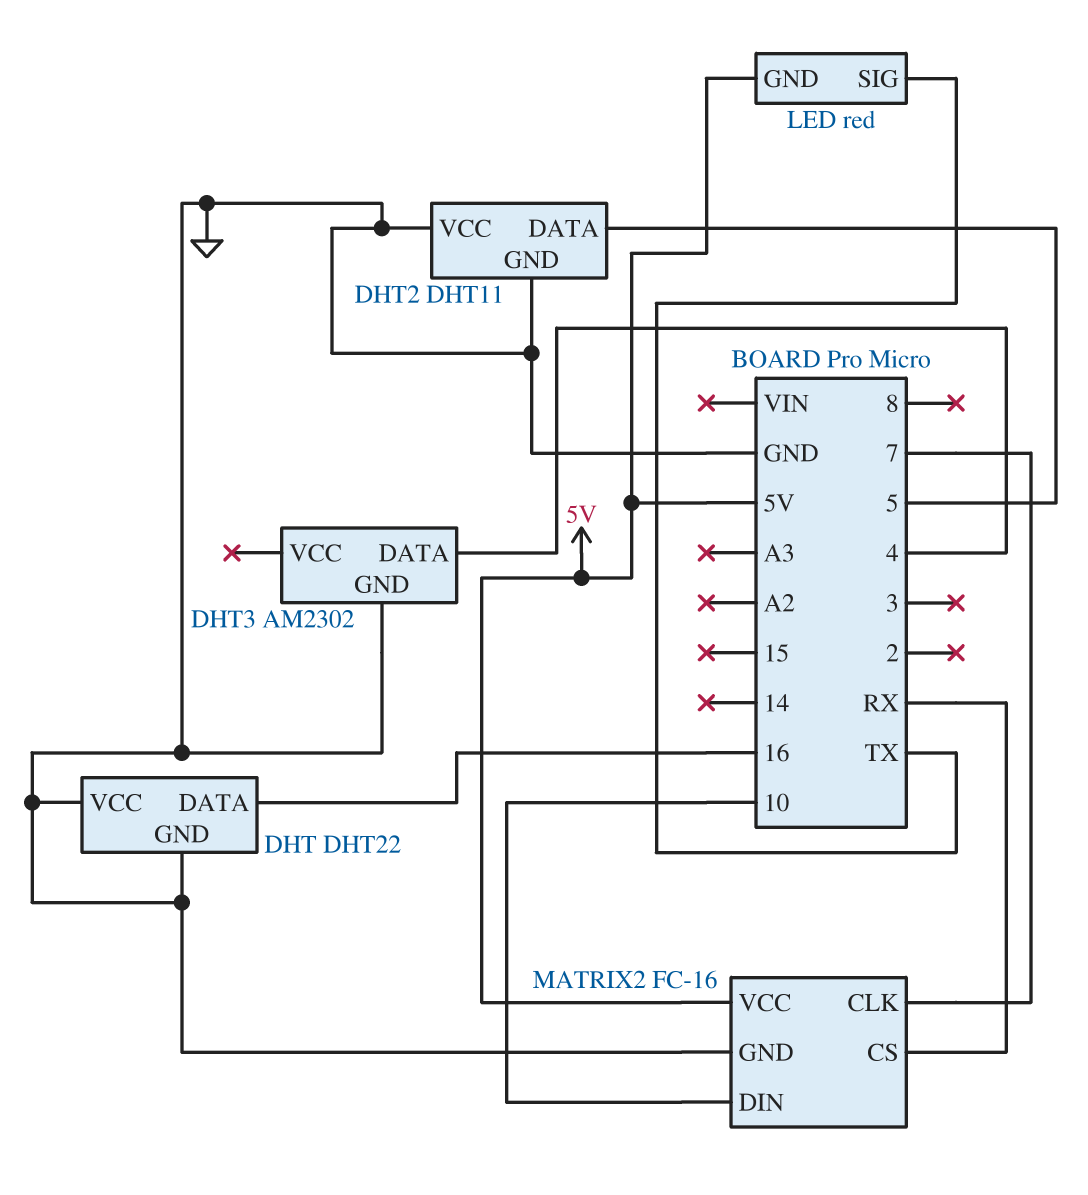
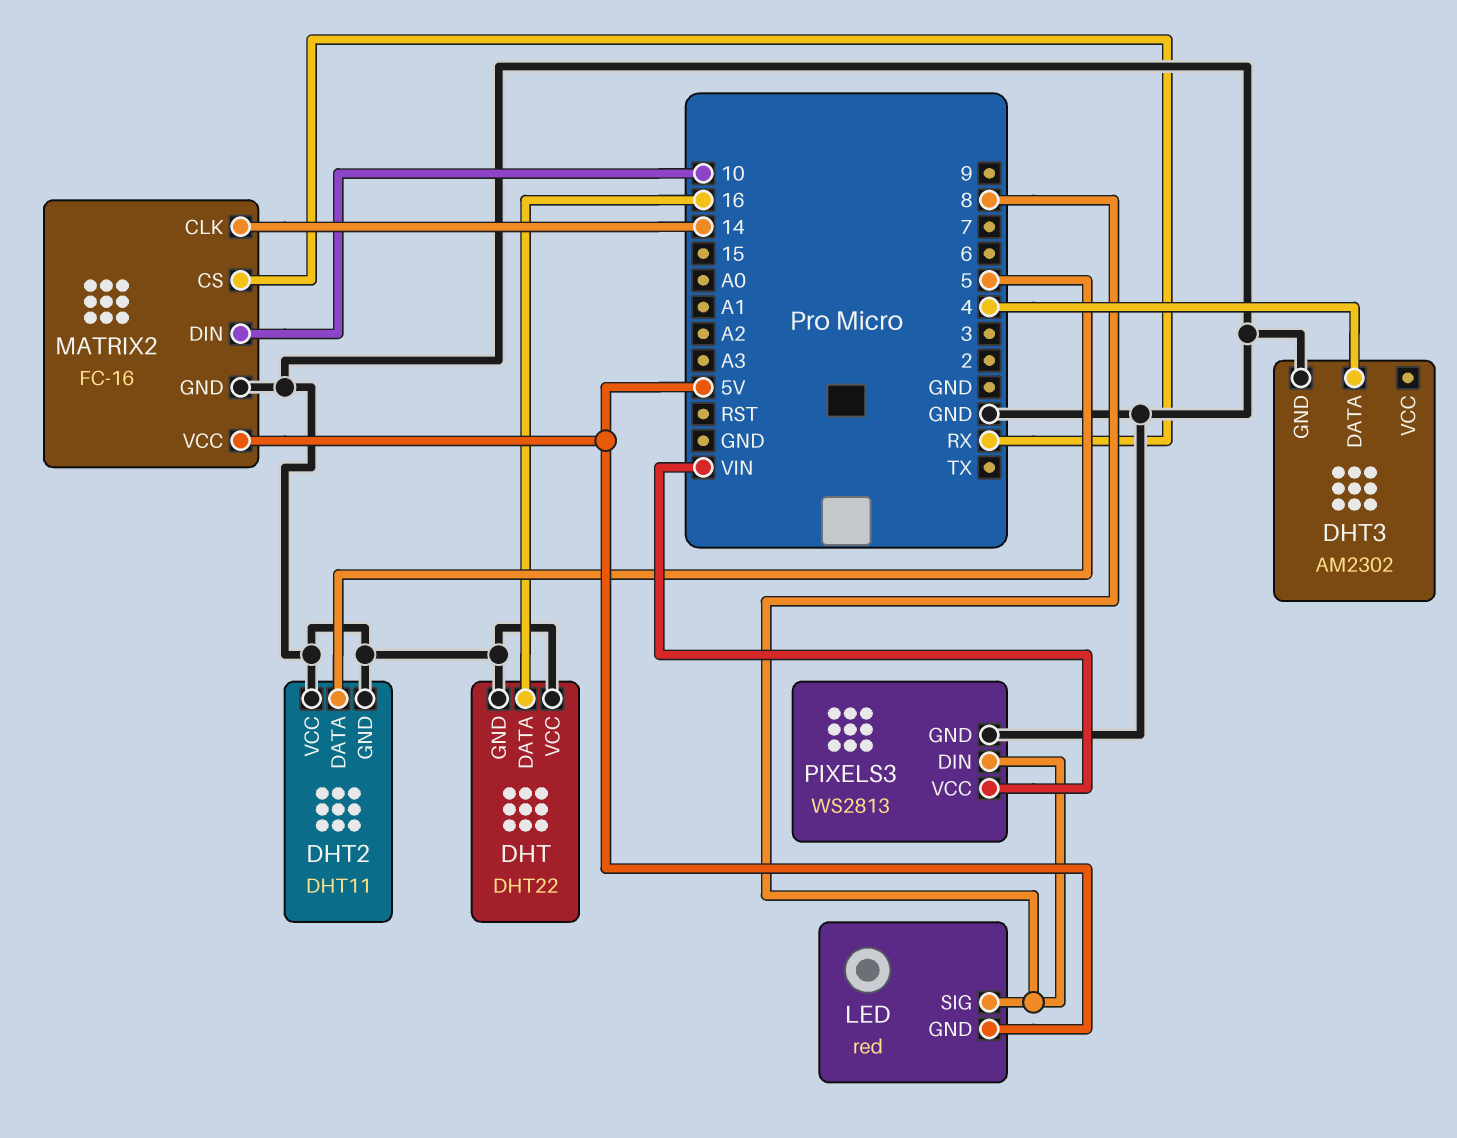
LED pin SIG: TX -> 8
MATRIX2 pin CLK: 7 -> 14
PIXELS3: none -> WS2813
PIXELS3 pin DIN: none -> 8
PIXELS3 pin GND: none -> GND
PIXELS3 pin VCC: none -> VIN

